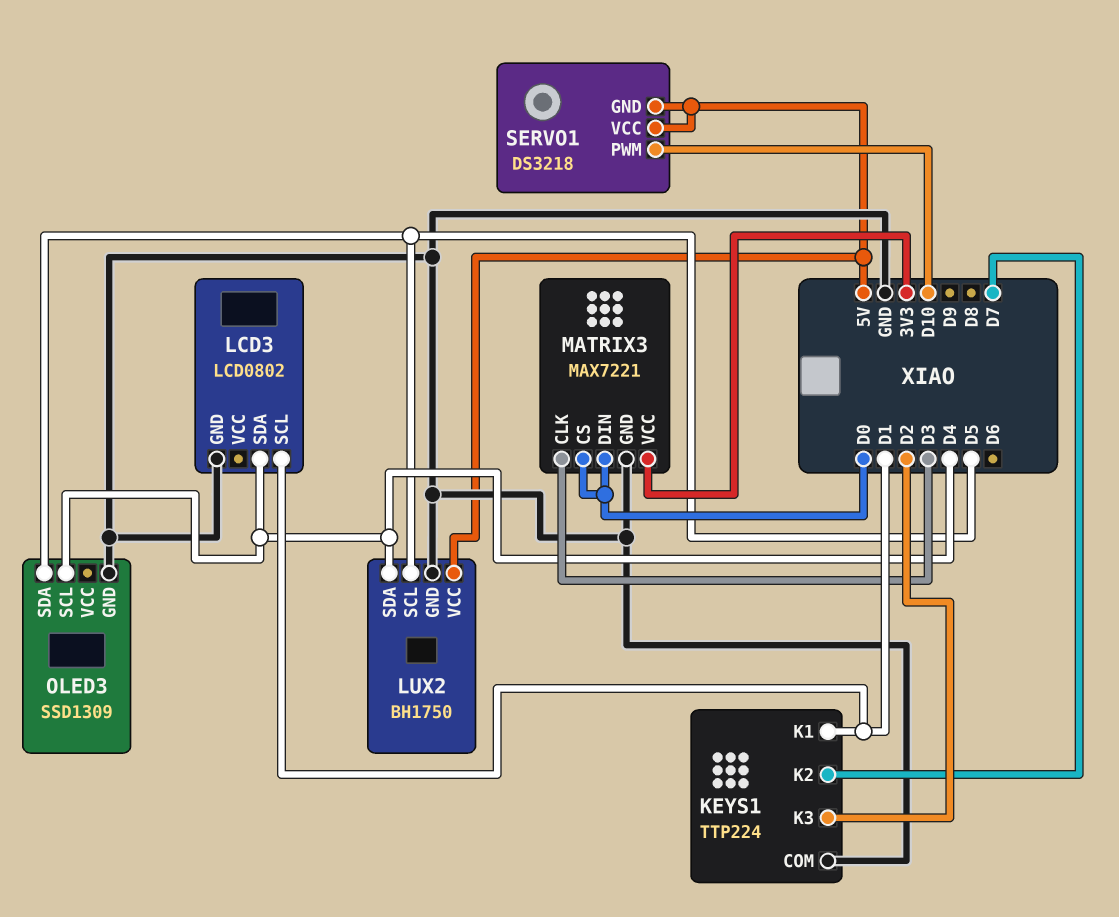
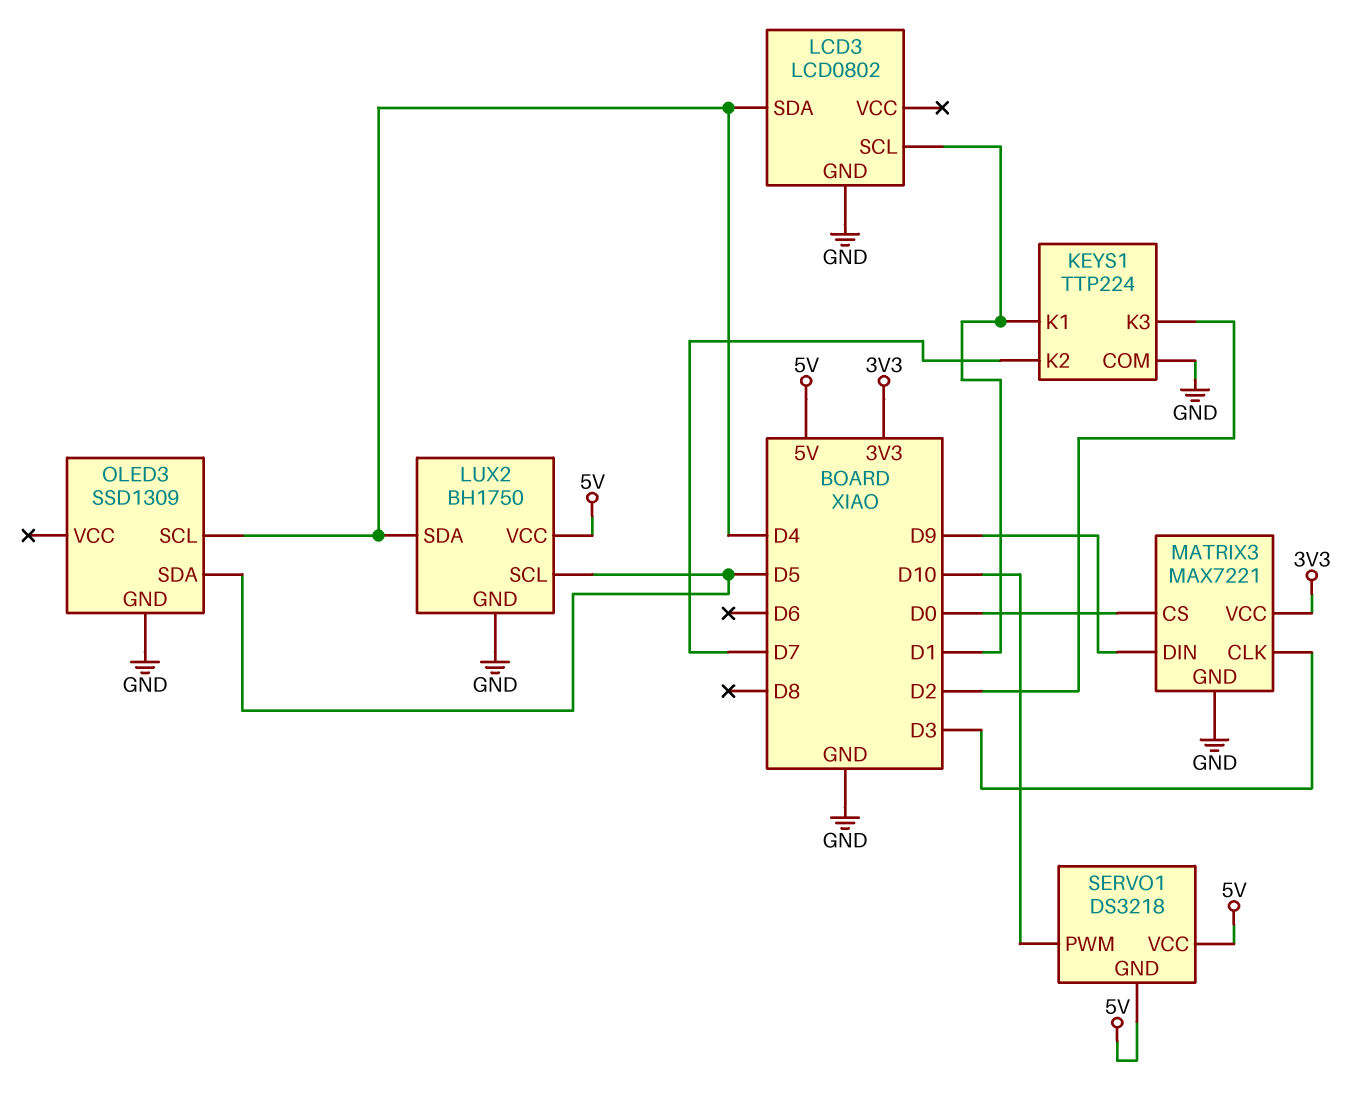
MATRIX3 pin DIN: D0 -> D9

